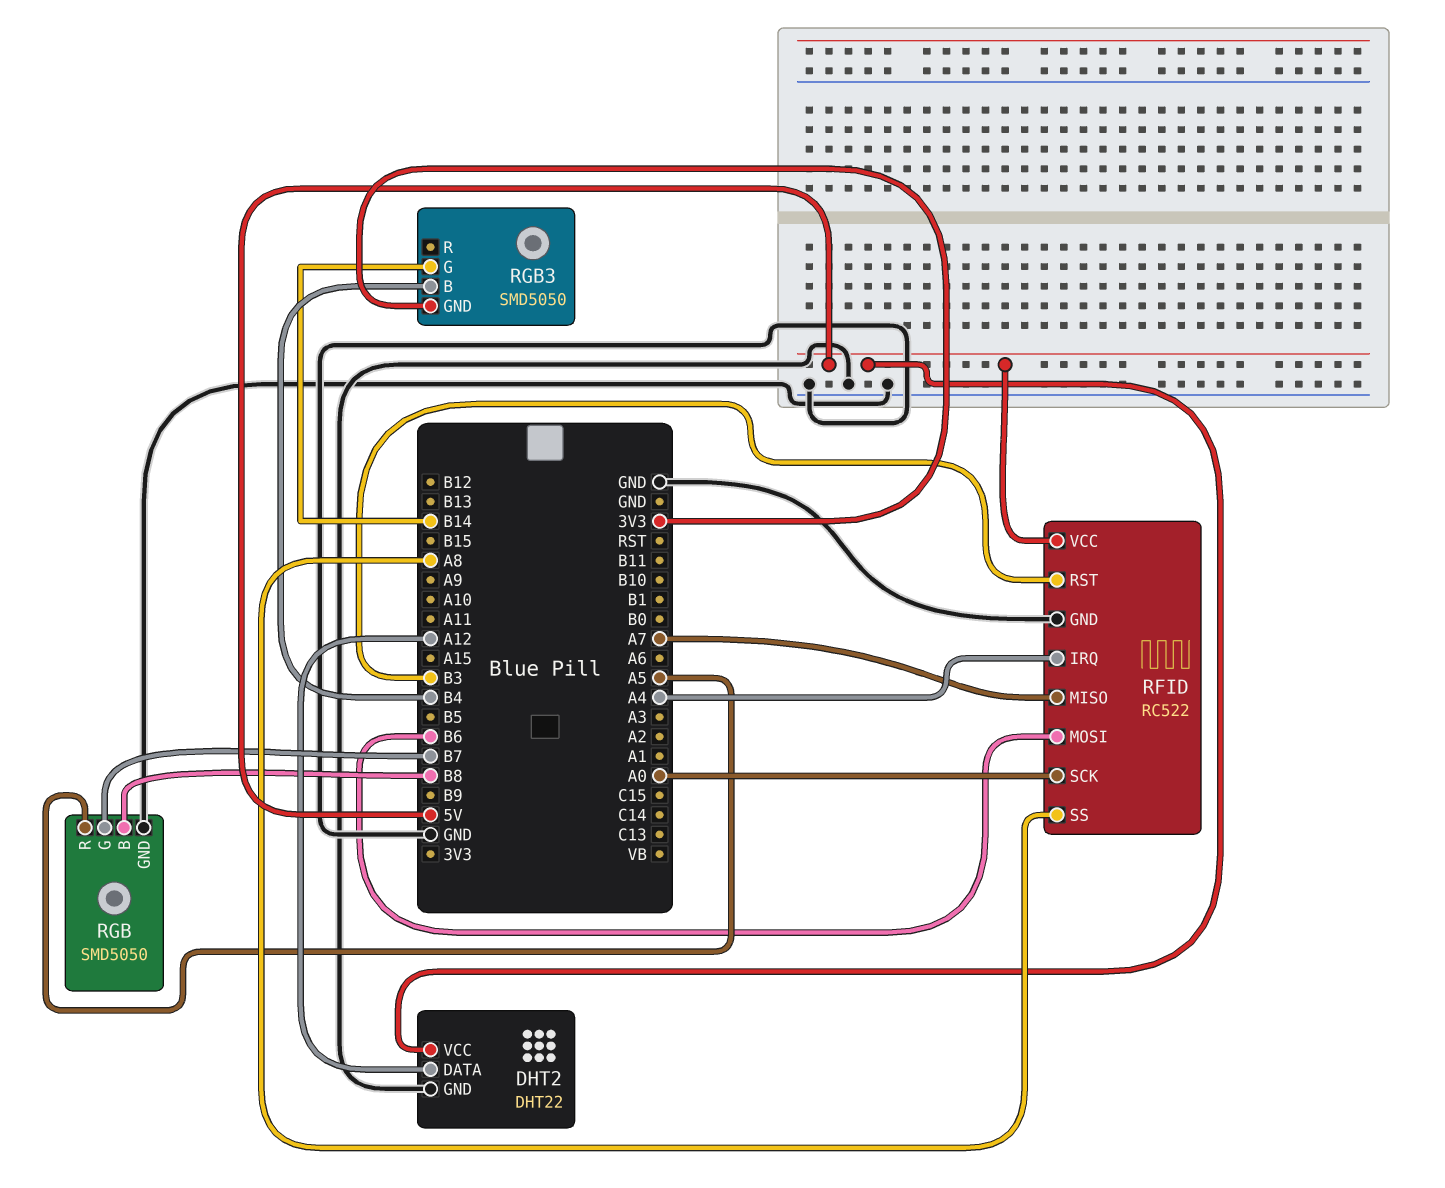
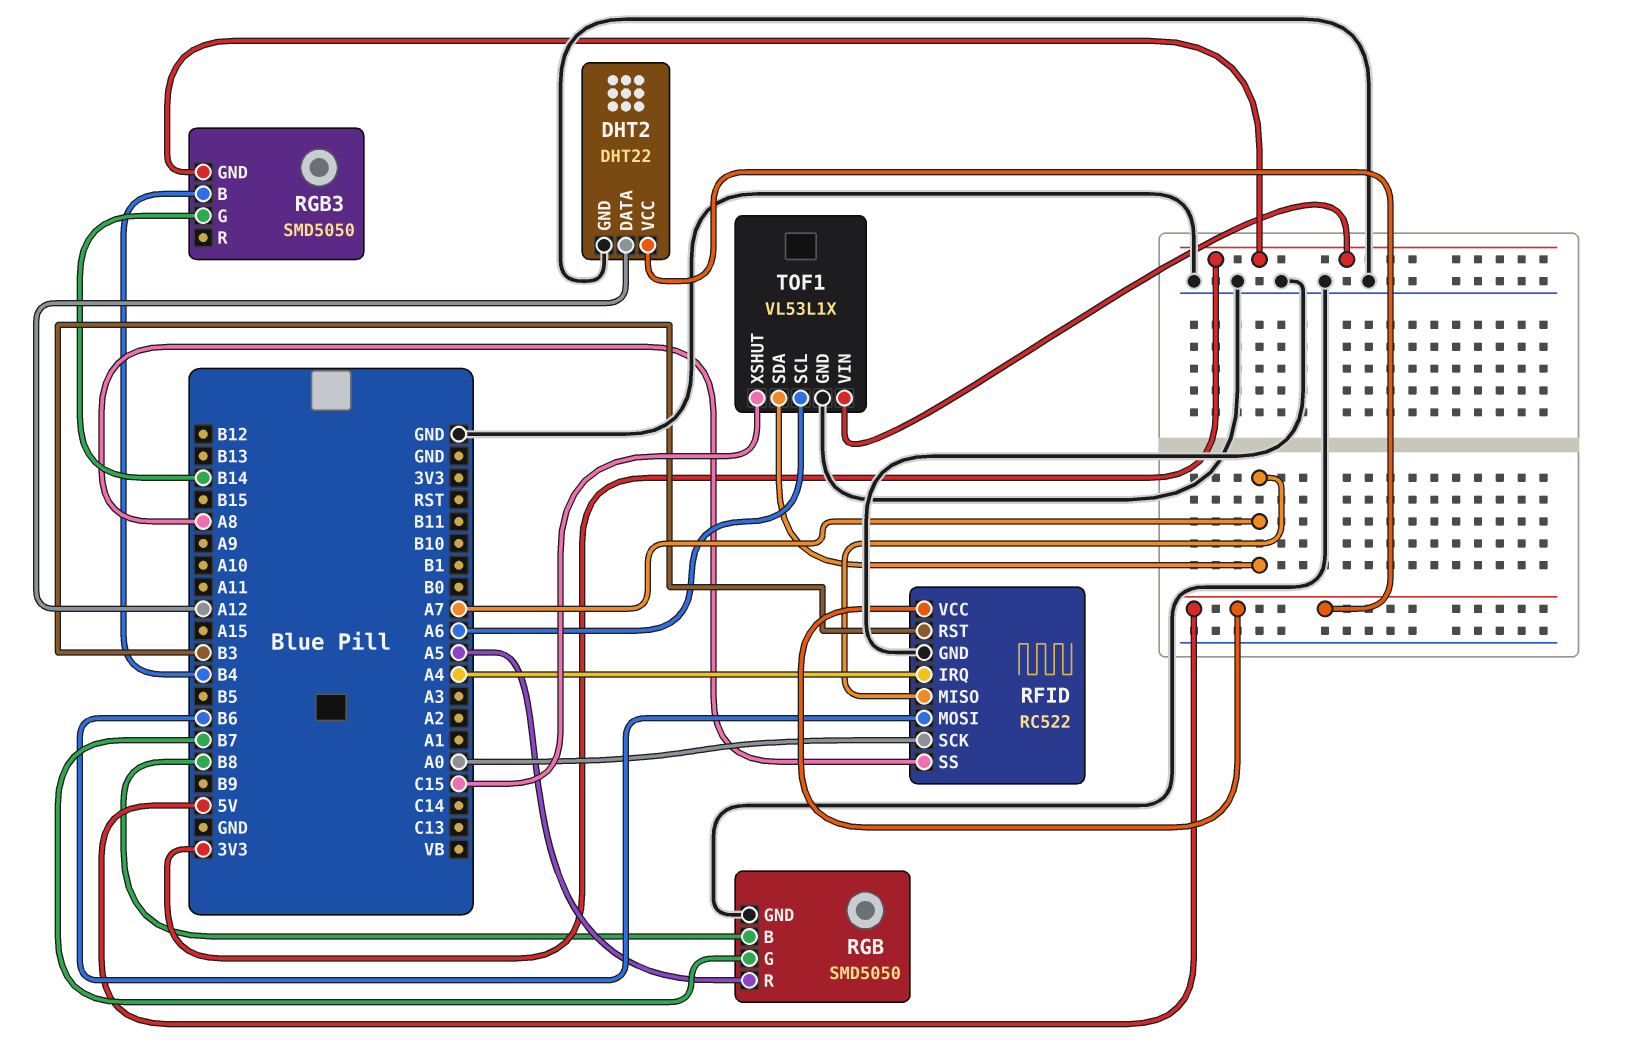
TOF1: none -> VL53L1X
TOF1 pin GND: none -> GND
TOF1 pin SCL: none -> A6
TOF1 pin SDA: none -> A7
TOF1 pin VIN: none -> 3V3
TOF1 pin XSHUT: none -> C15

